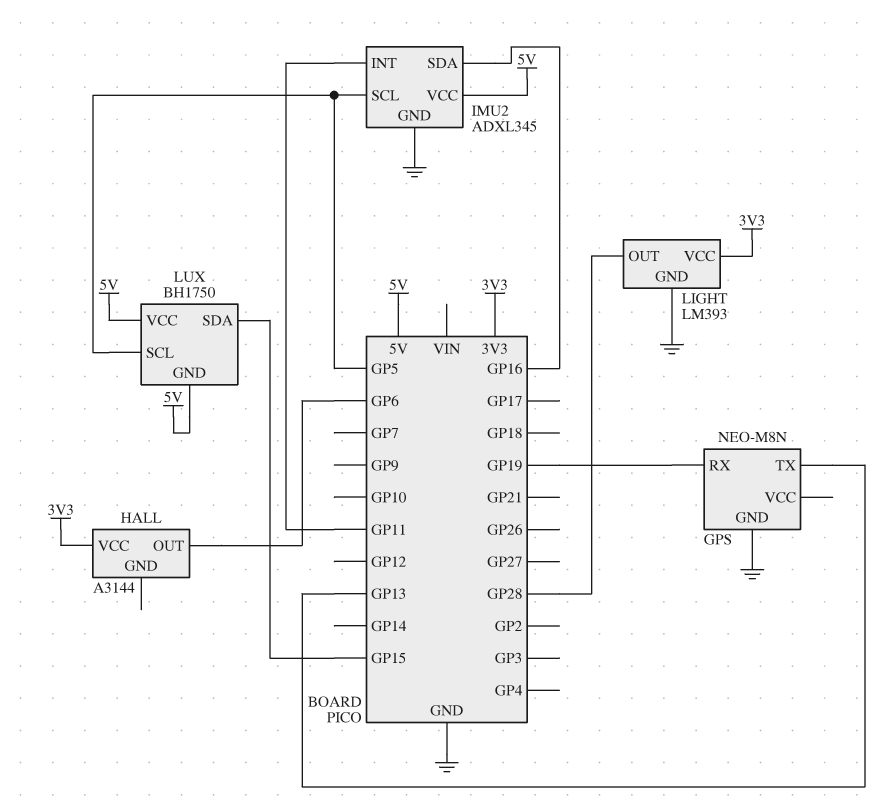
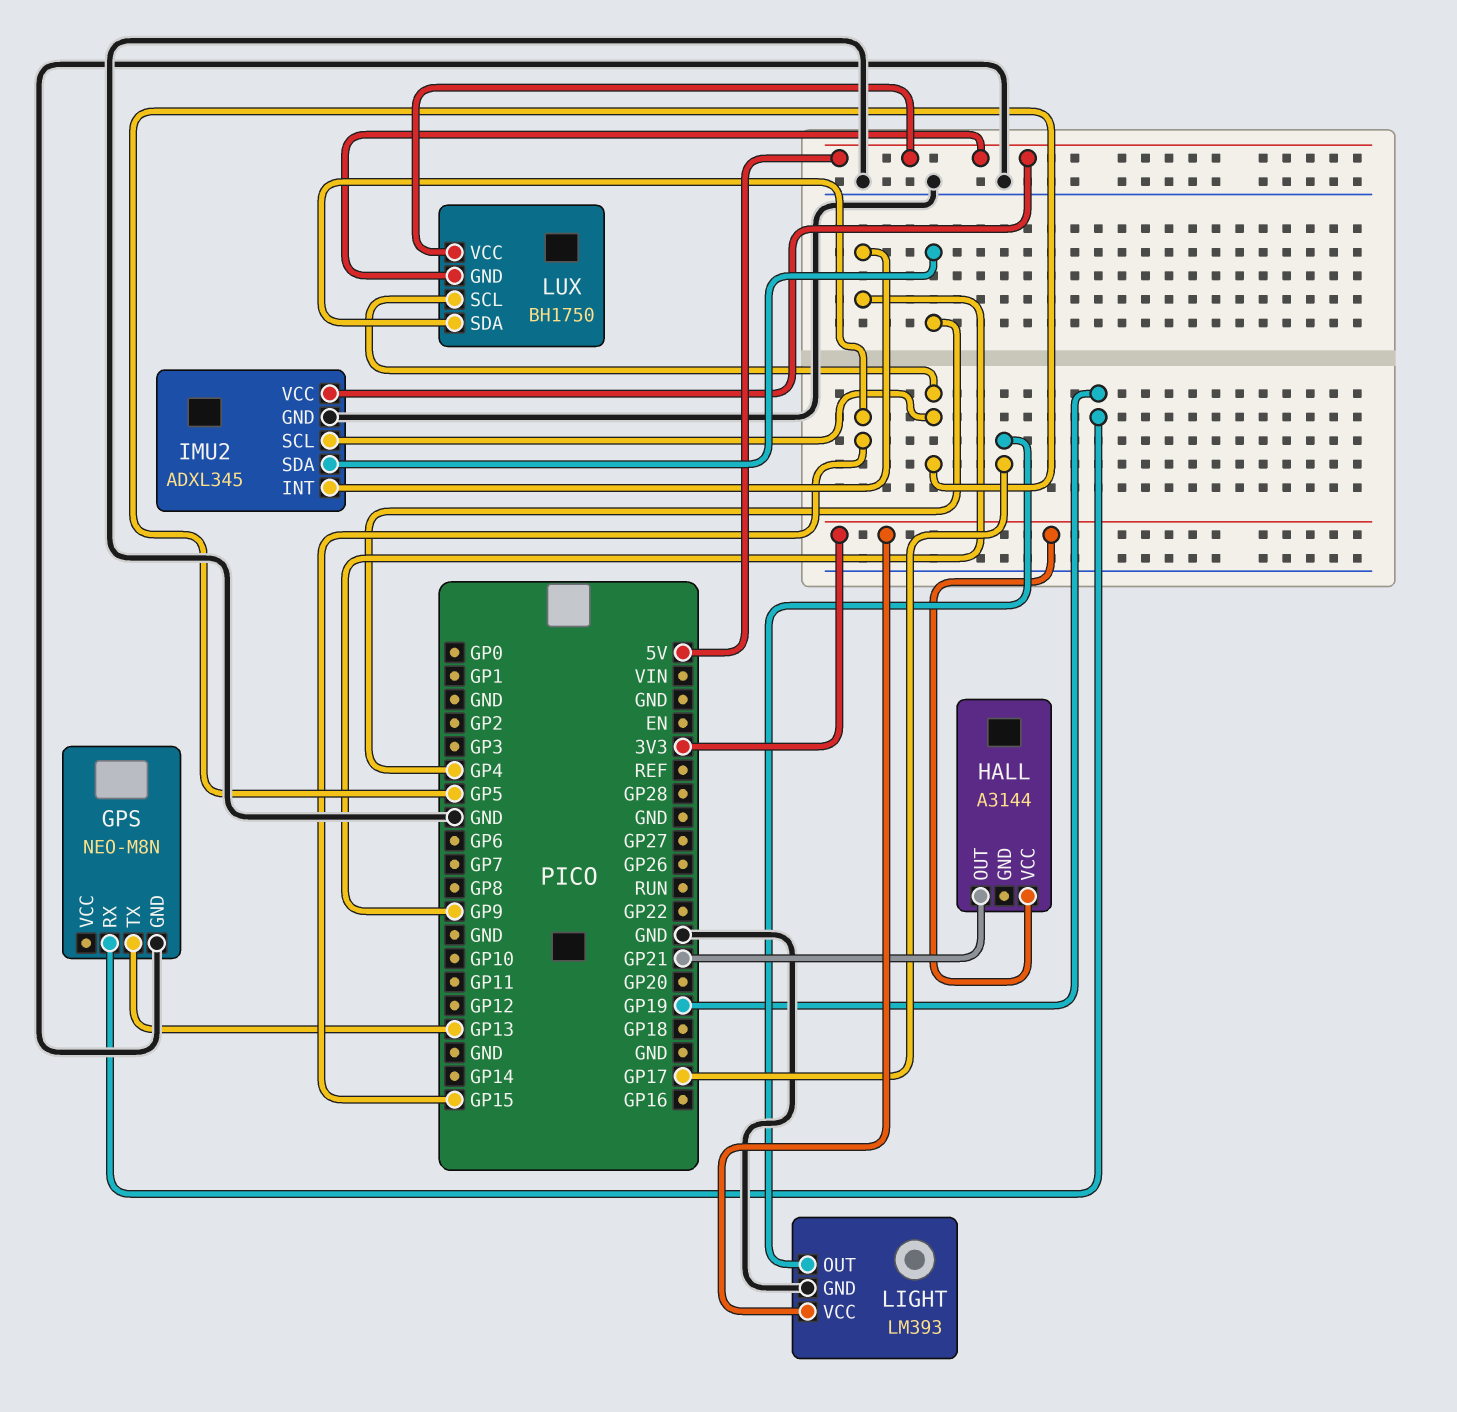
HALL pin OUT: GP6 -> GP21
IMU2 pin INT: GP11 -> GP9
IMU2 pin SDA: GP16 -> GP4
LIGHT pin OUT: GP28 -> GP17

